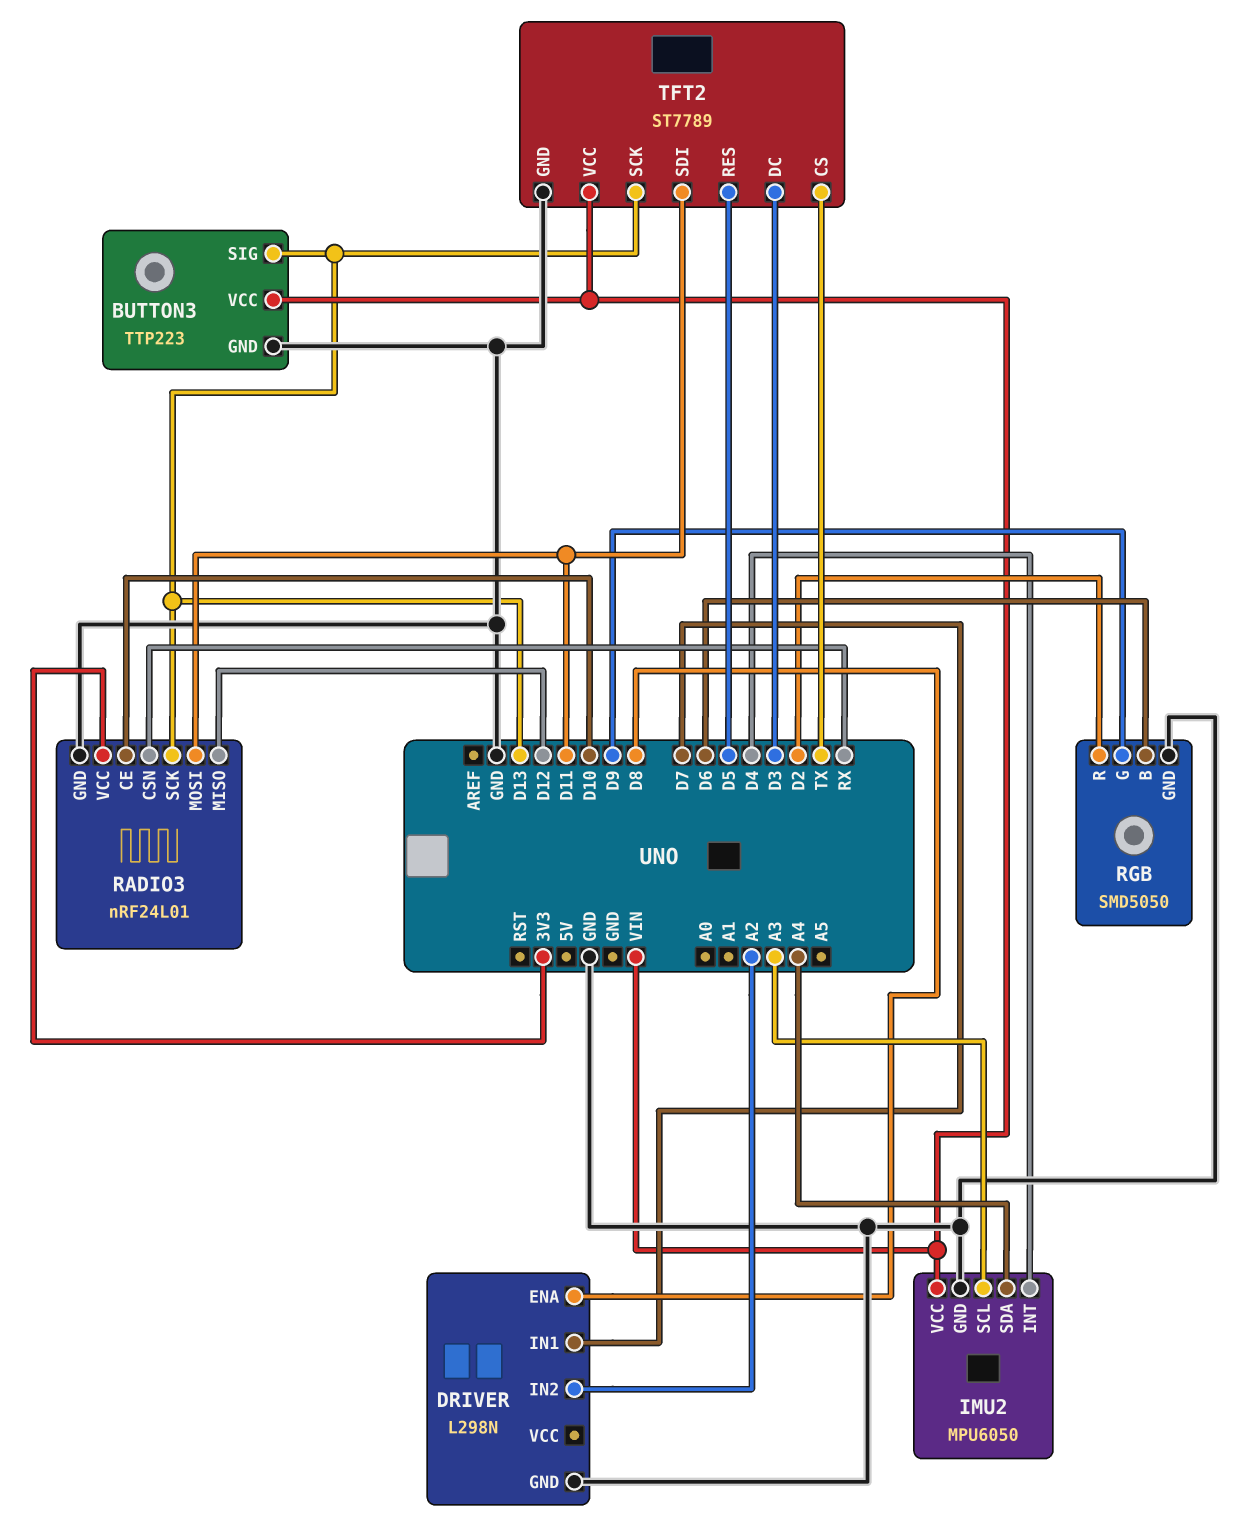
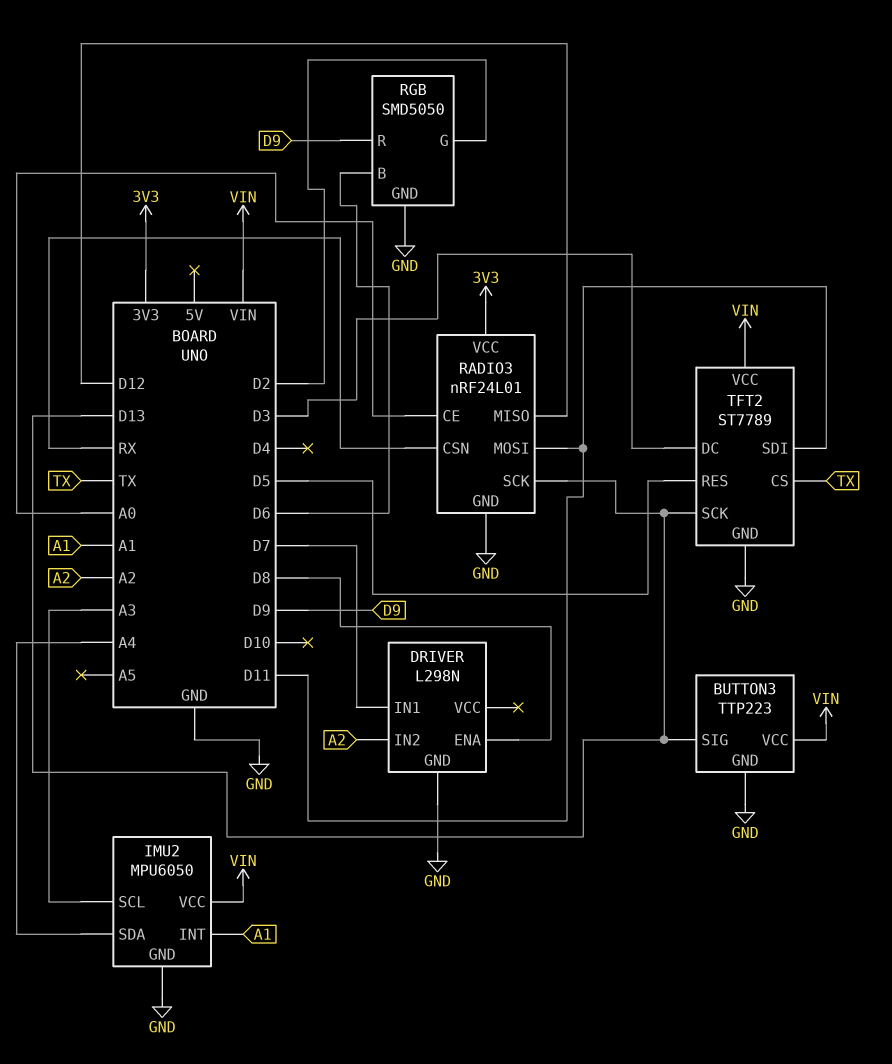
IMU2 pin INT: D4 -> A1
RADIO3 pin CE: D10 -> A0
RGB pin G: D9 -> D2
RGB pin R: D2 -> D9

